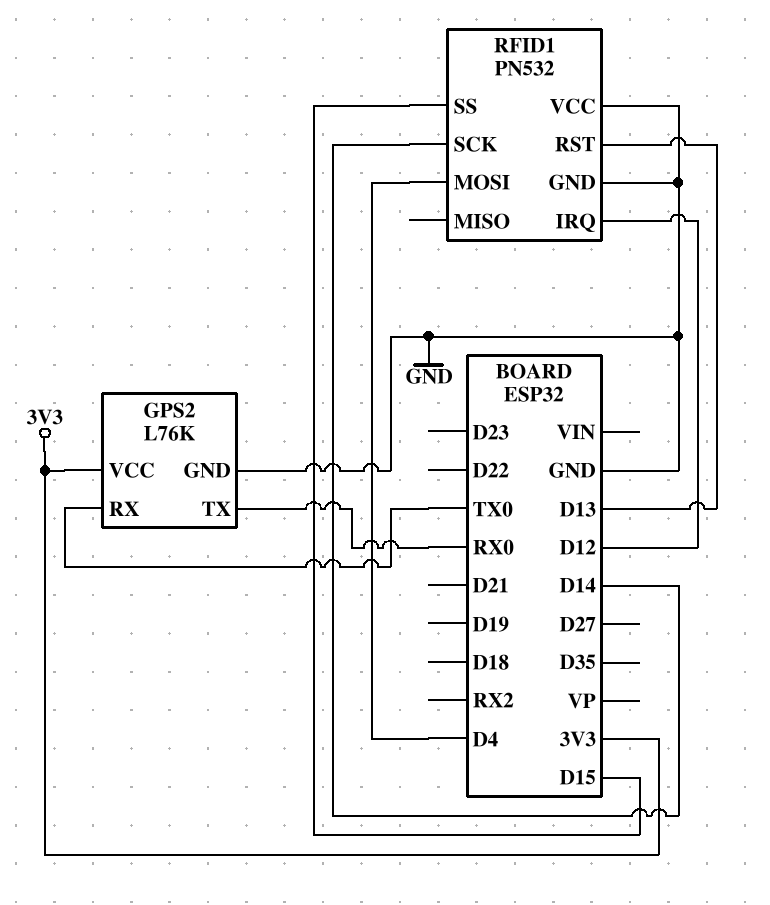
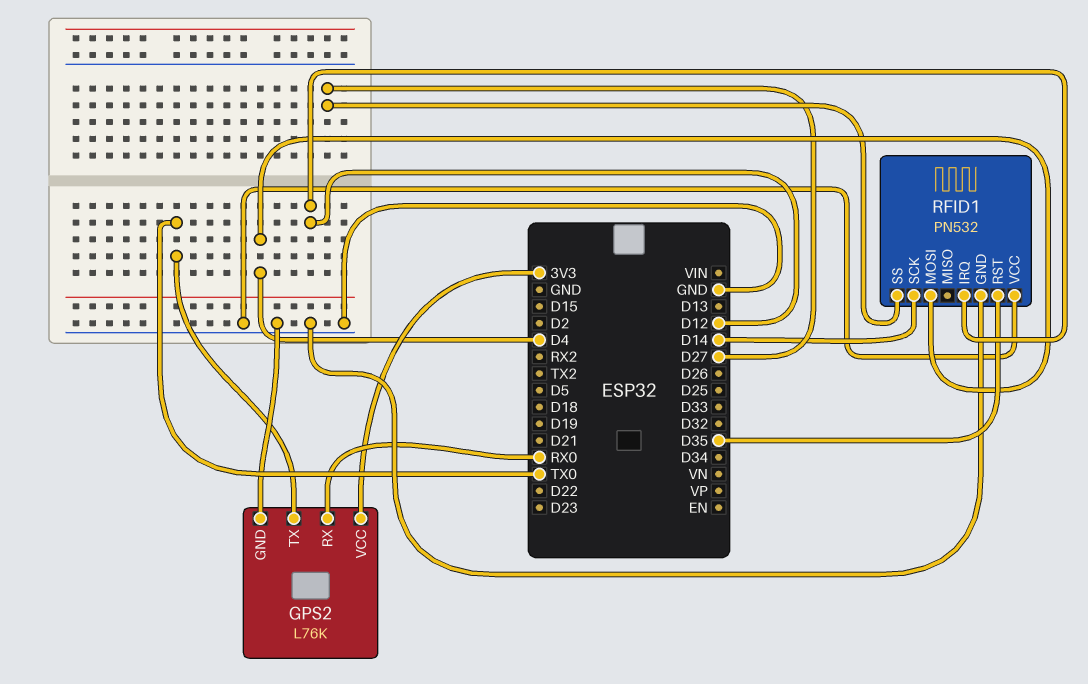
GPS2 pin RX: TX0 -> RX0
GPS2 pin TX: RX0 -> TX0
RFID1 pin RST: D13 -> D35
RFID1 pin SS: D15 -> D27

